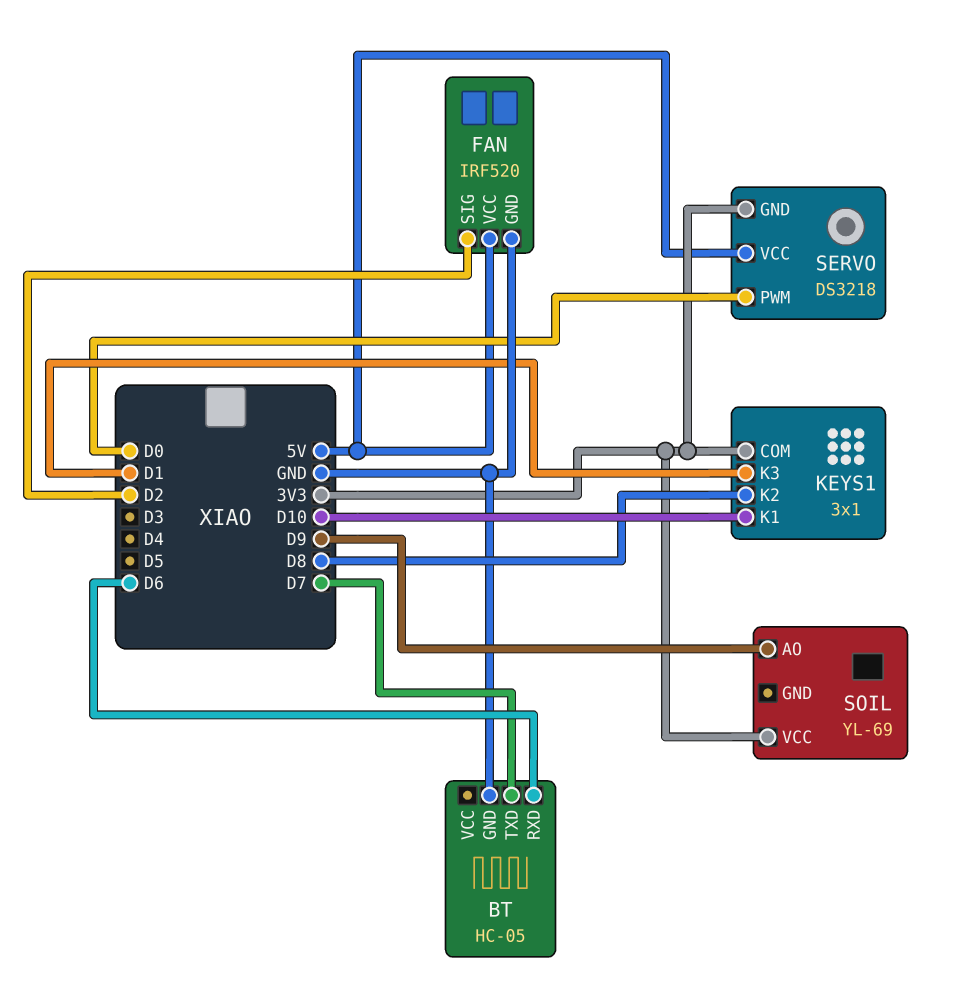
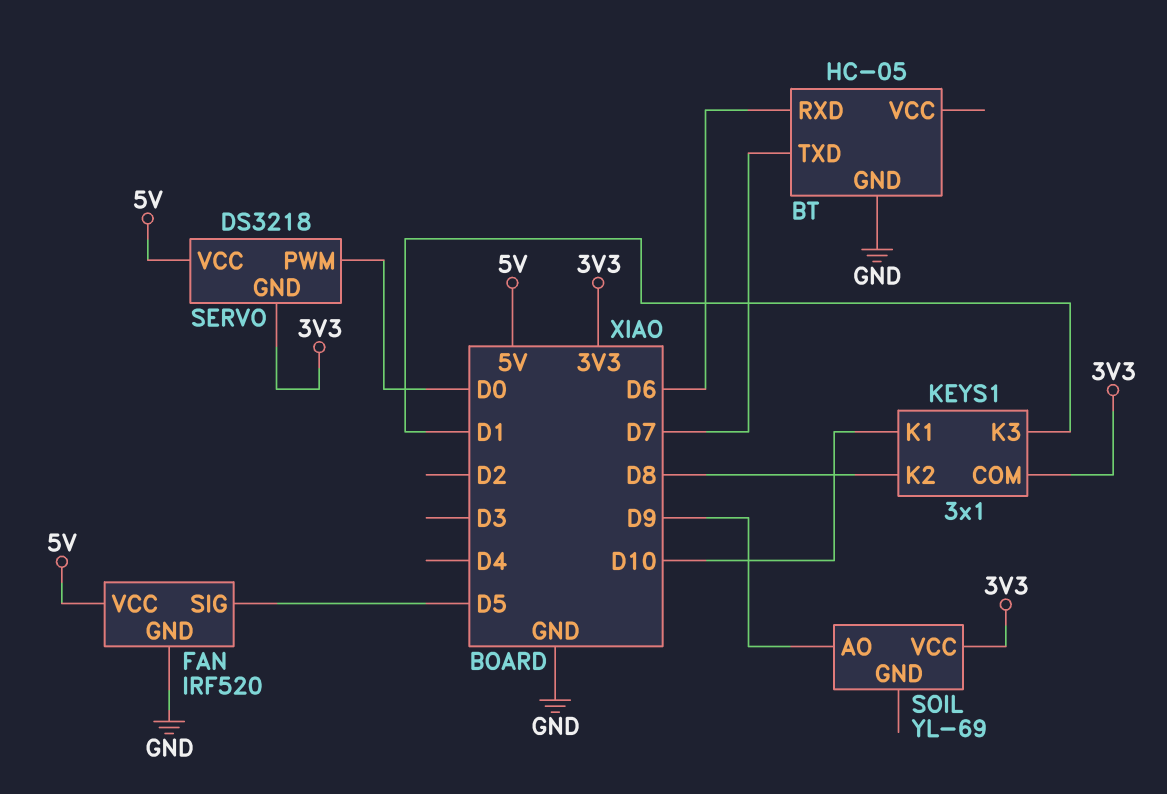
FAN pin SIG: D2 -> D5

